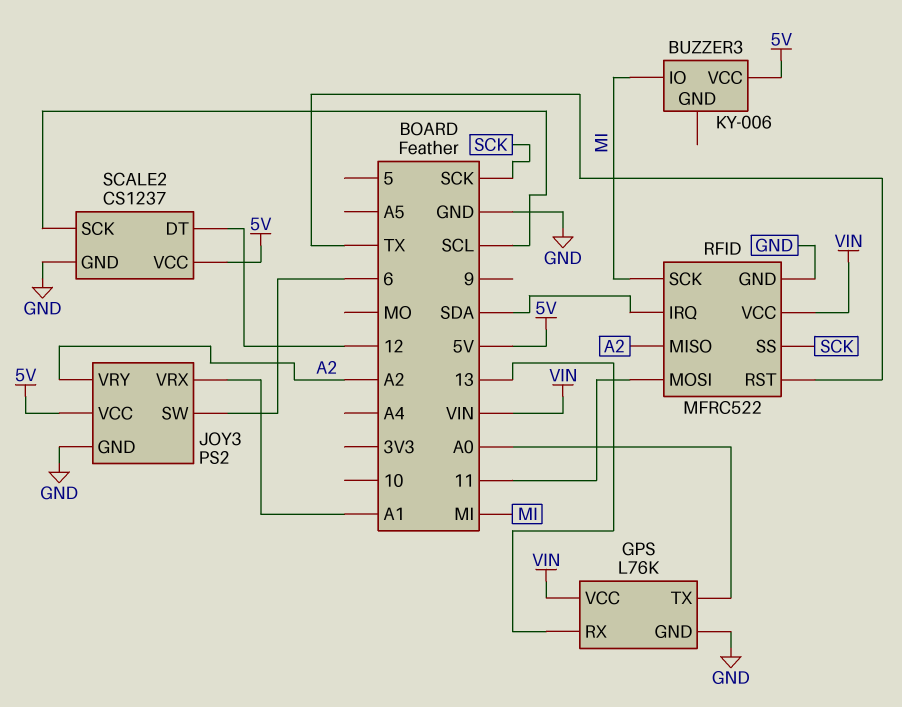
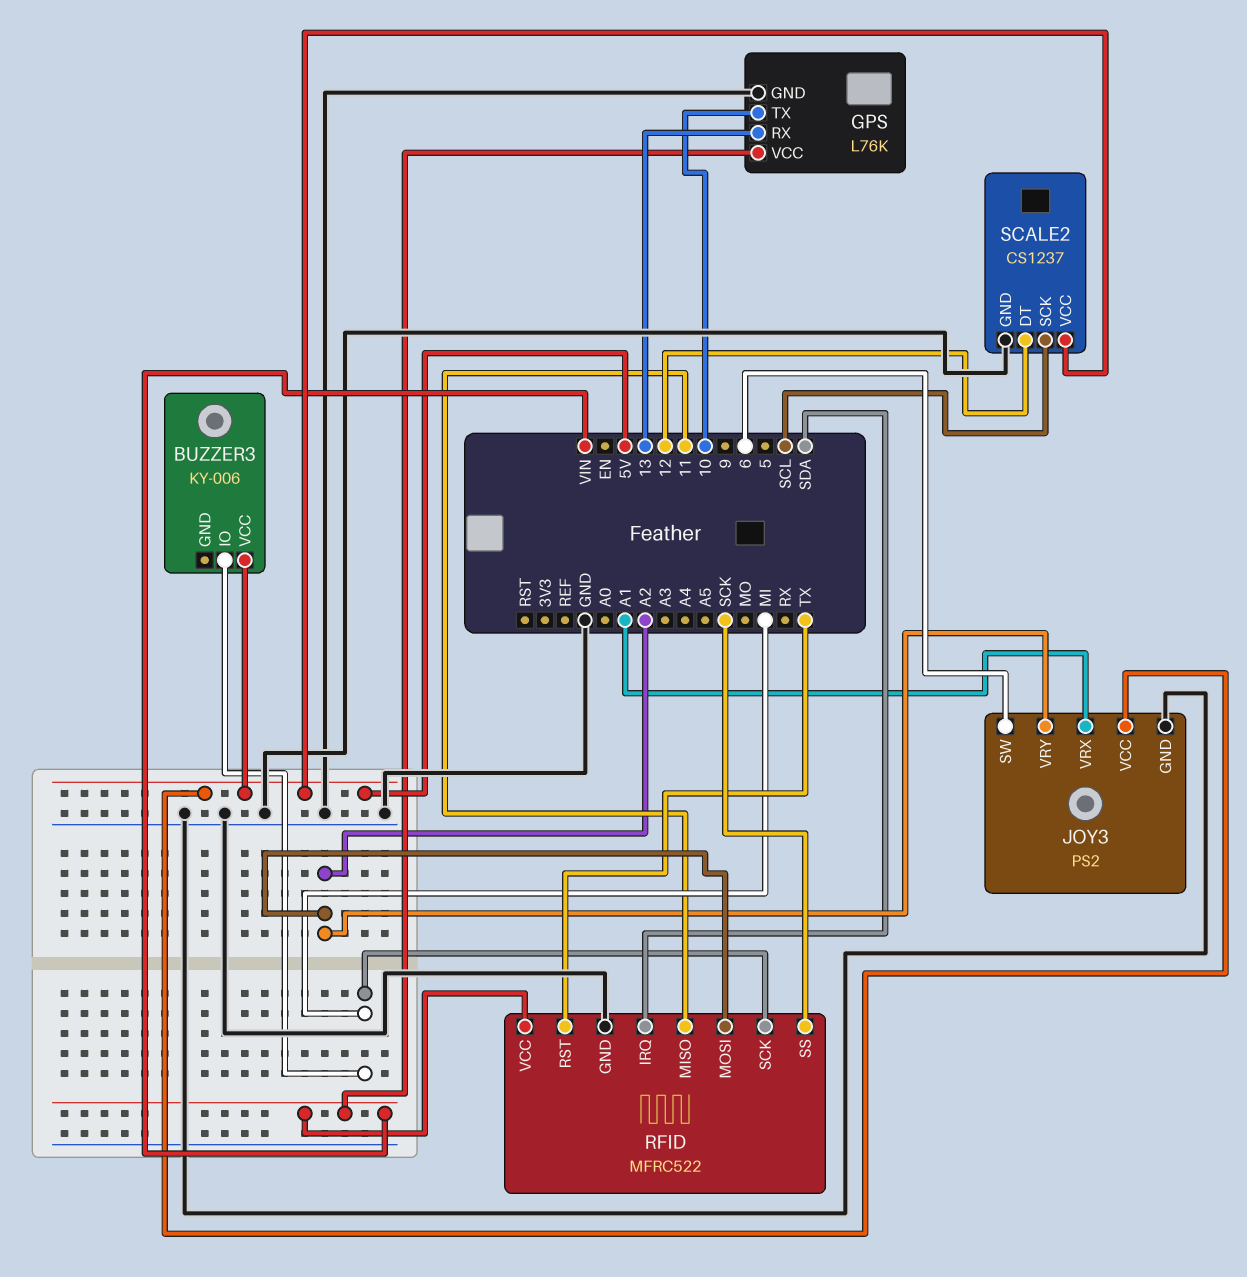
GPS pin TX: A0 -> 10
RFID pin MISO: A2 -> 11
RFID pin MOSI: 11 -> A2

